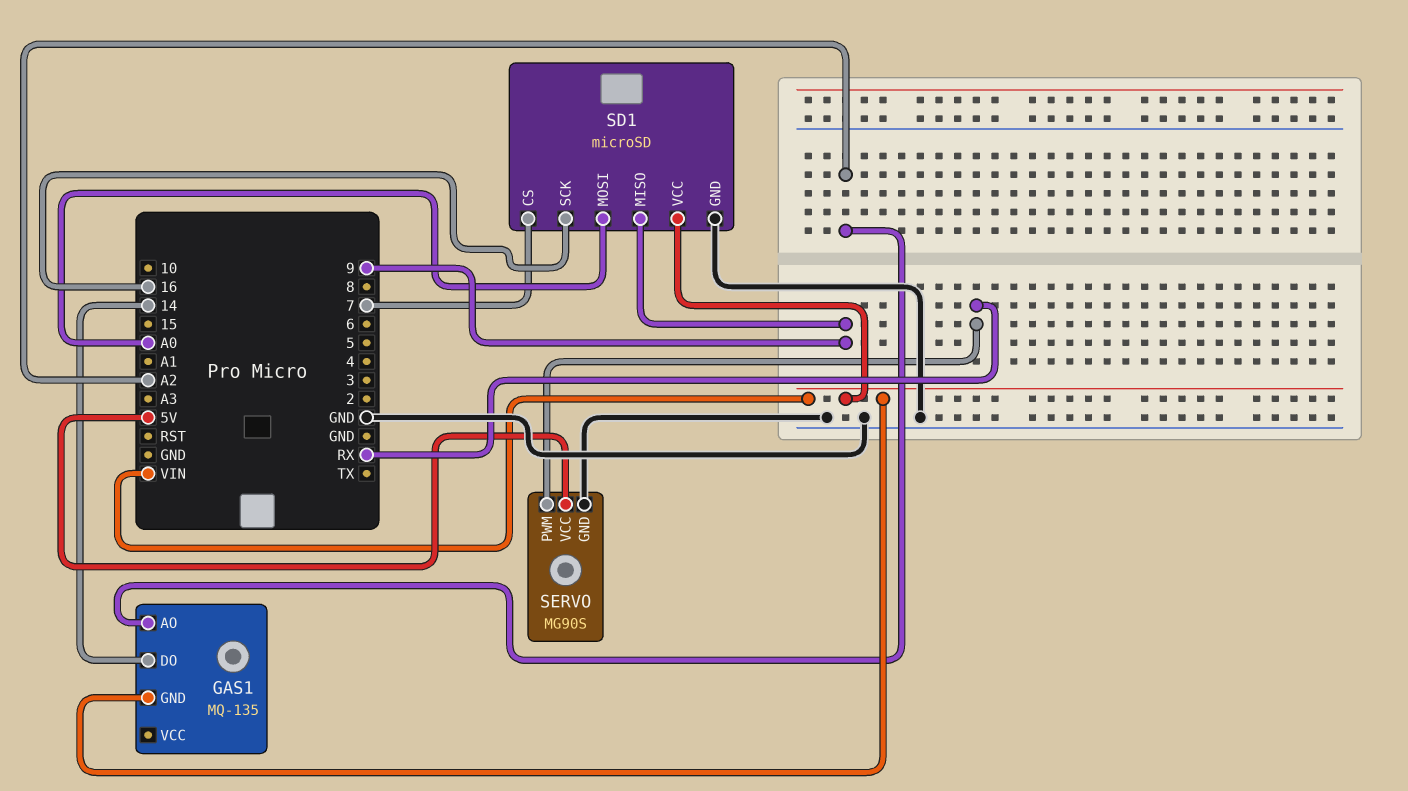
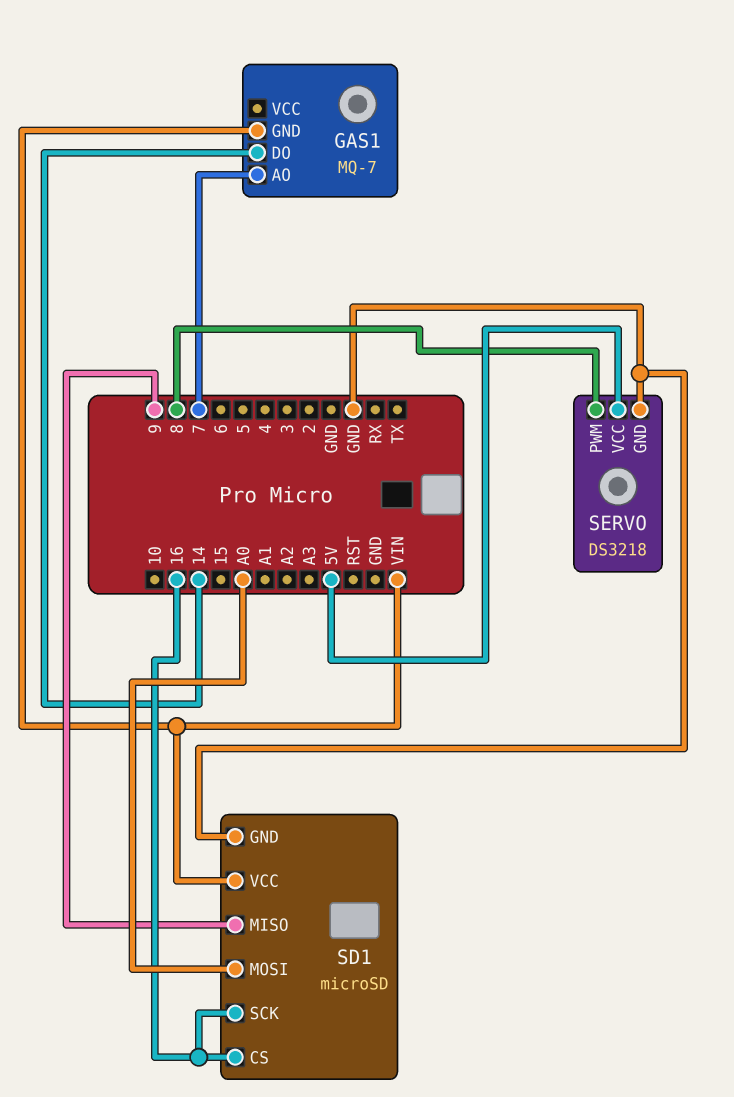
GAS1: MQ-135 -> MQ-7
GAS1 pin AO: A2 -> 7
SD1 pin CS: 7 -> 16
SERVO: MG90S -> DS3218
SERVO pin PWM: RX -> 8

